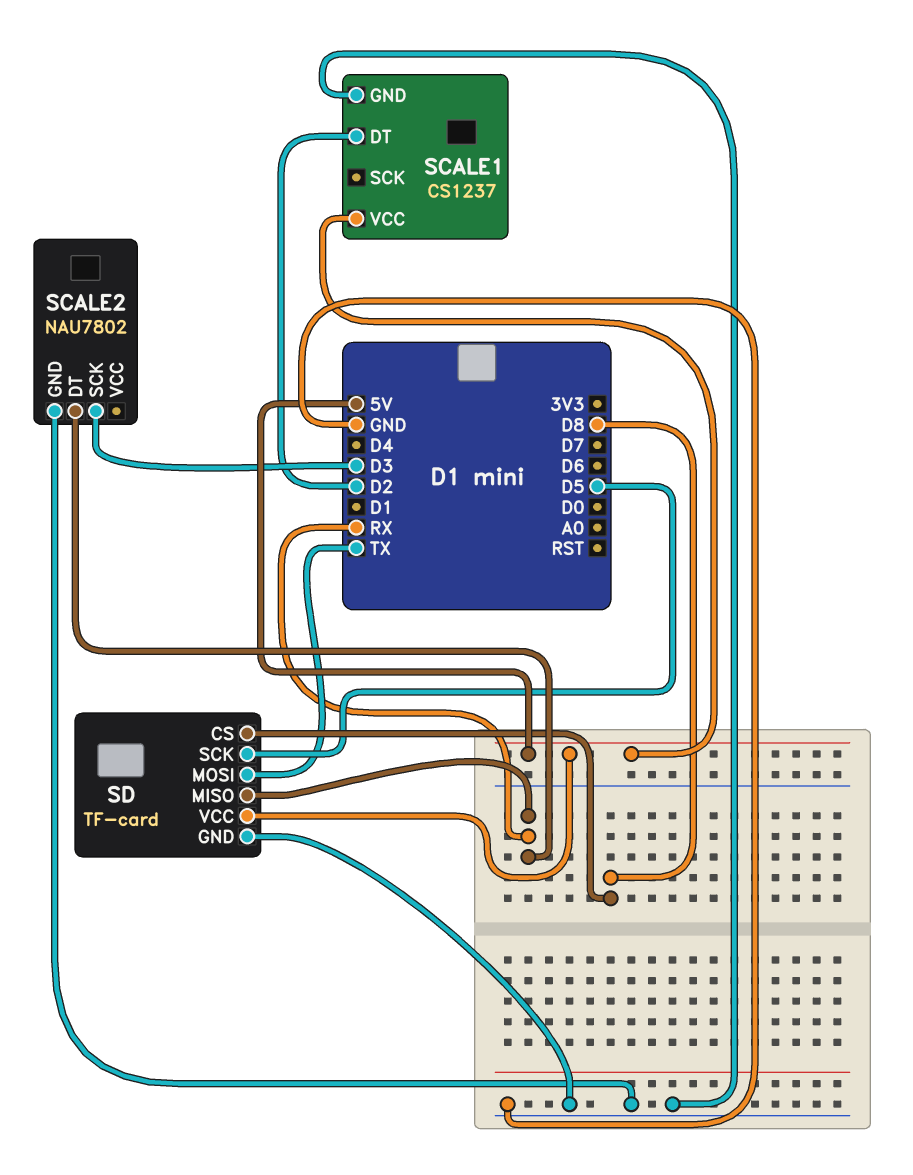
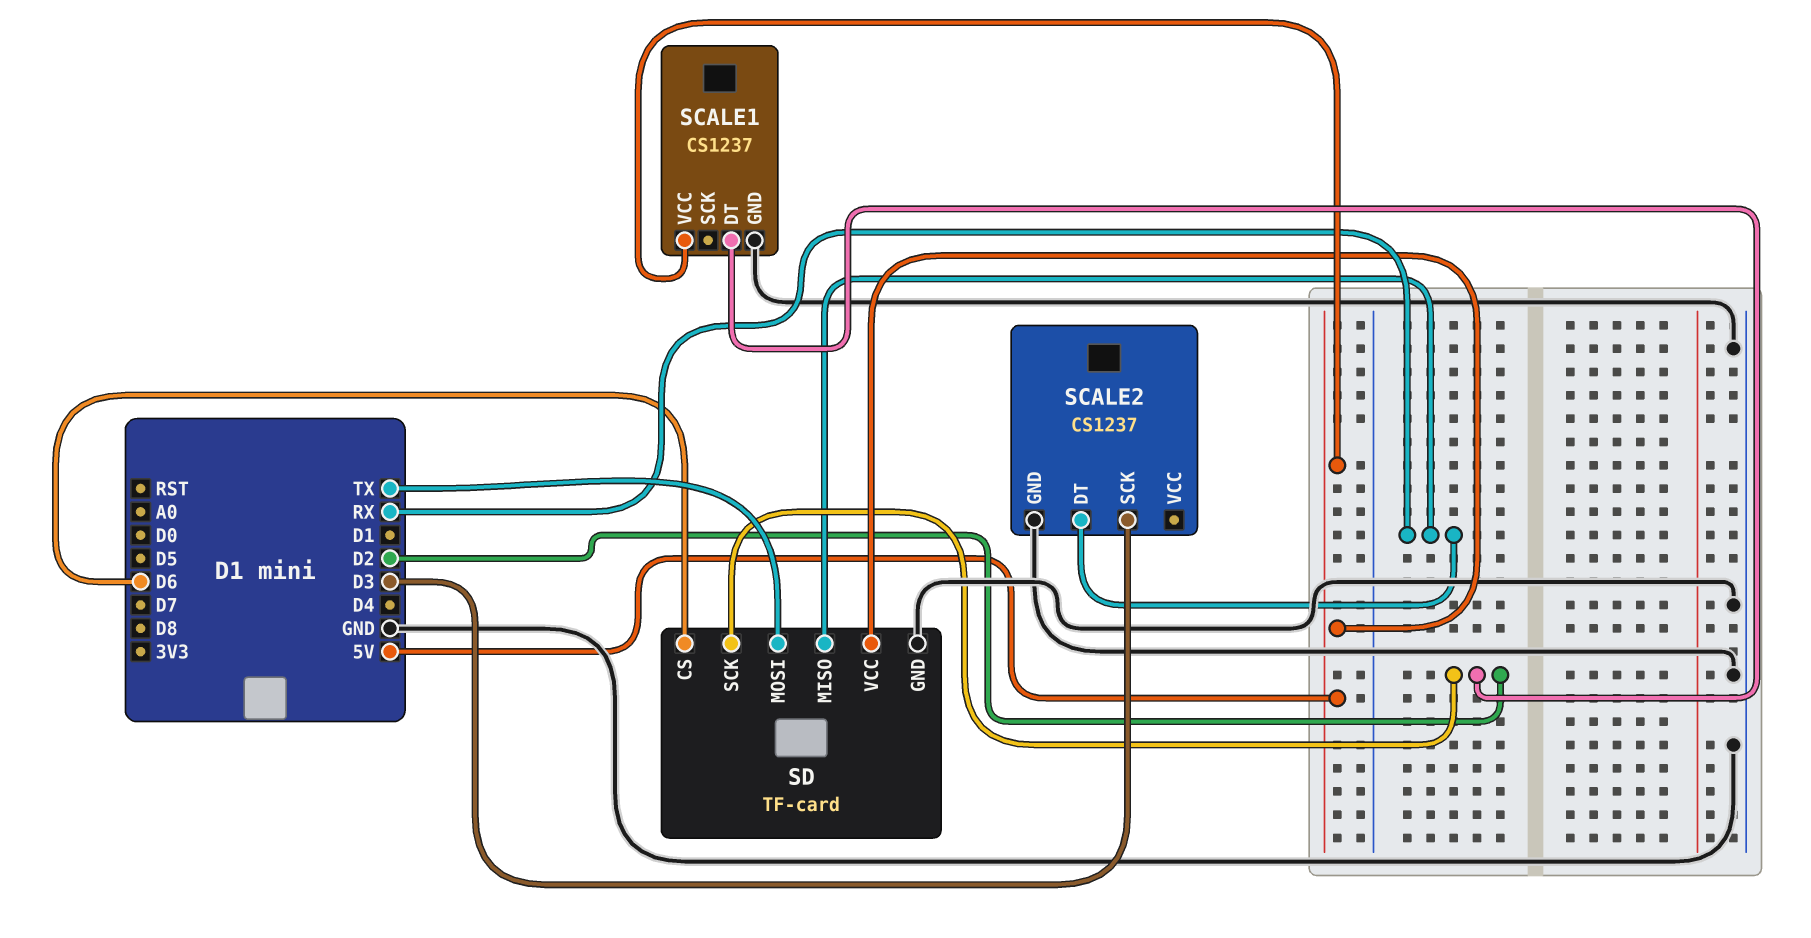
SCALE2: NAU7802 -> CS1237
SD pin CS: D8 -> D6
SD pin SCK: D5 -> D2

